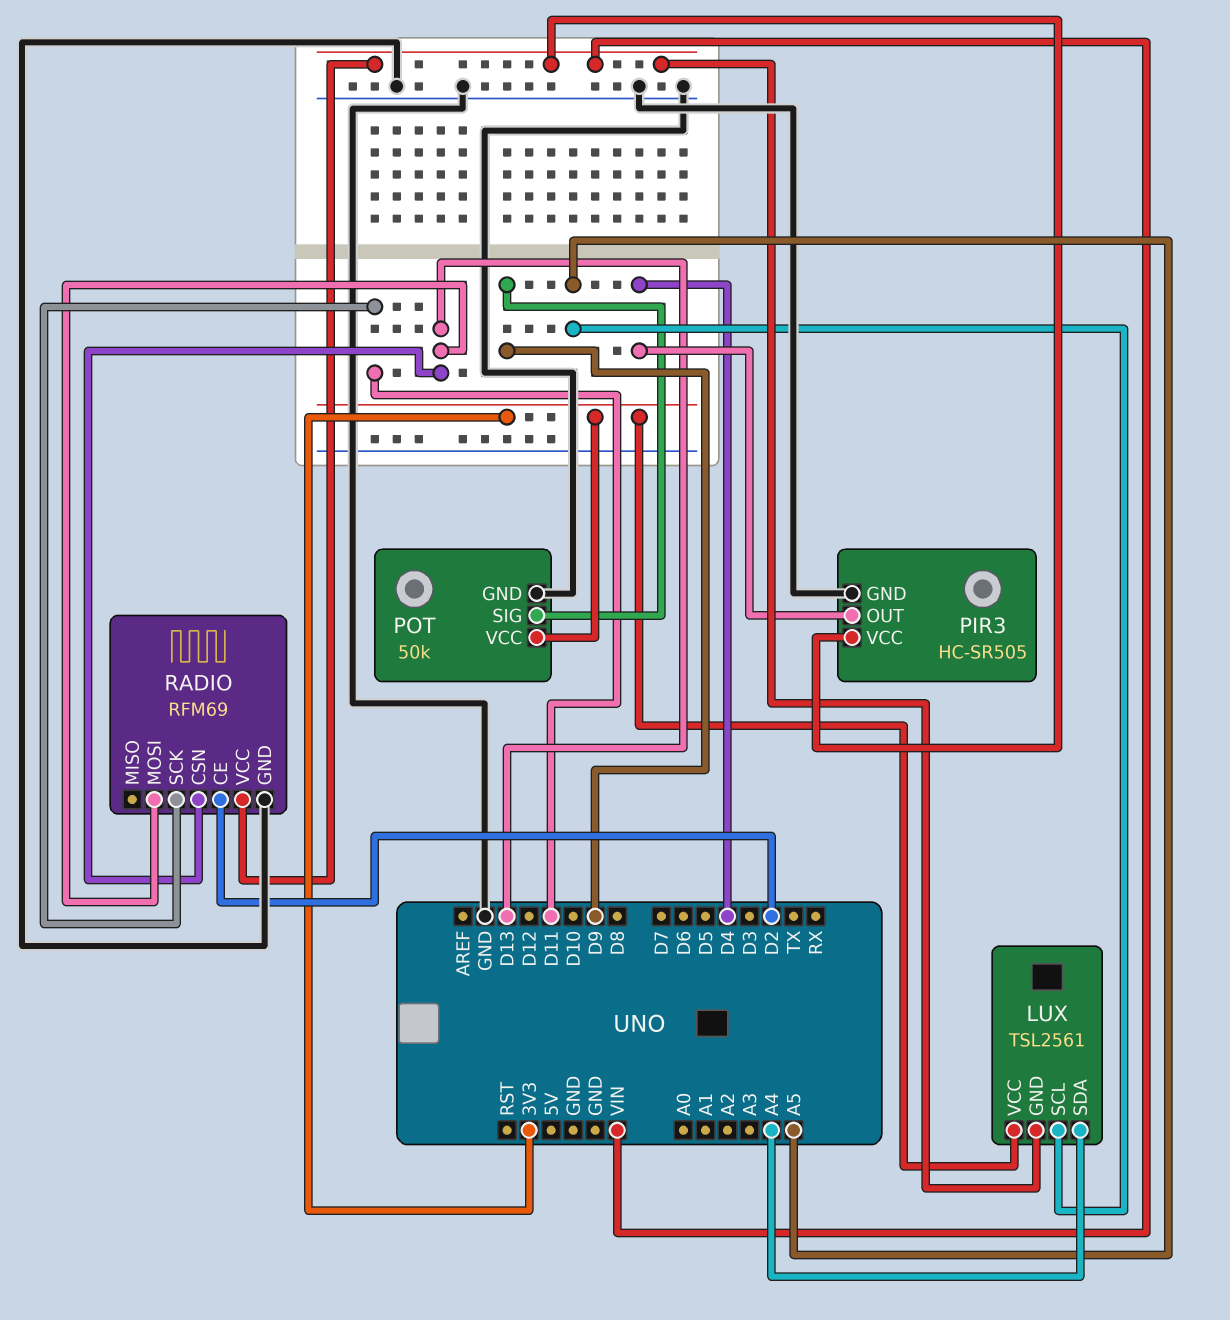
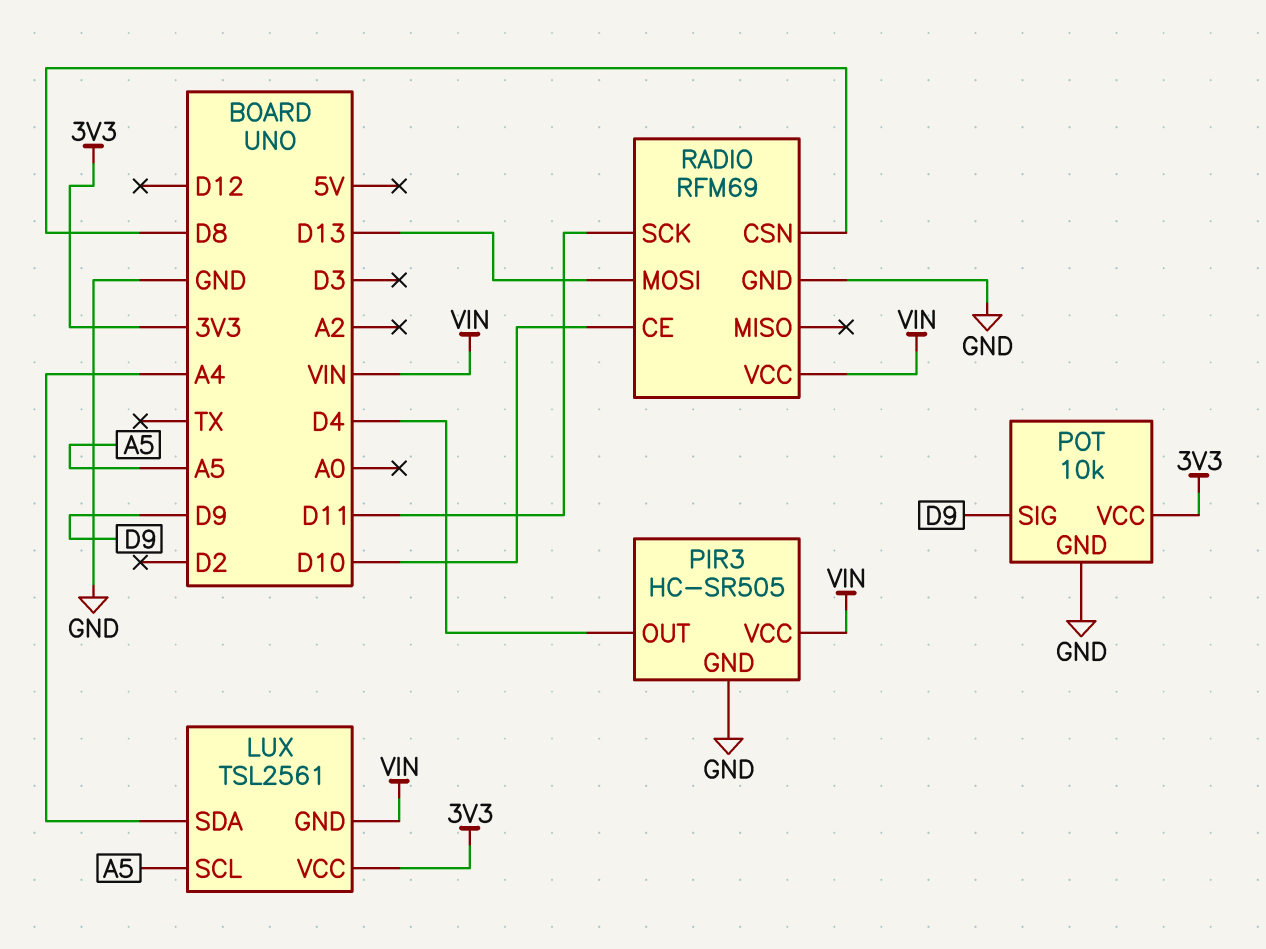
POT: 50k -> 10k
RADIO pin CE: D2 -> D10
RADIO pin CSN: D13 -> D8

